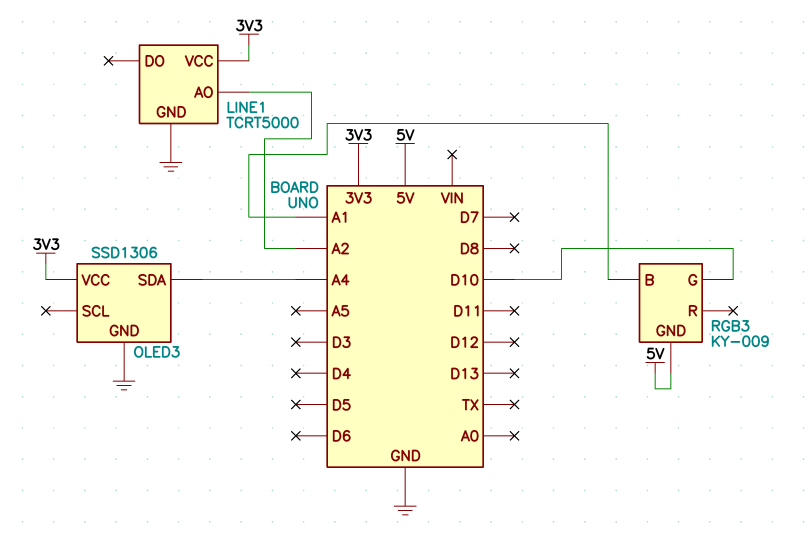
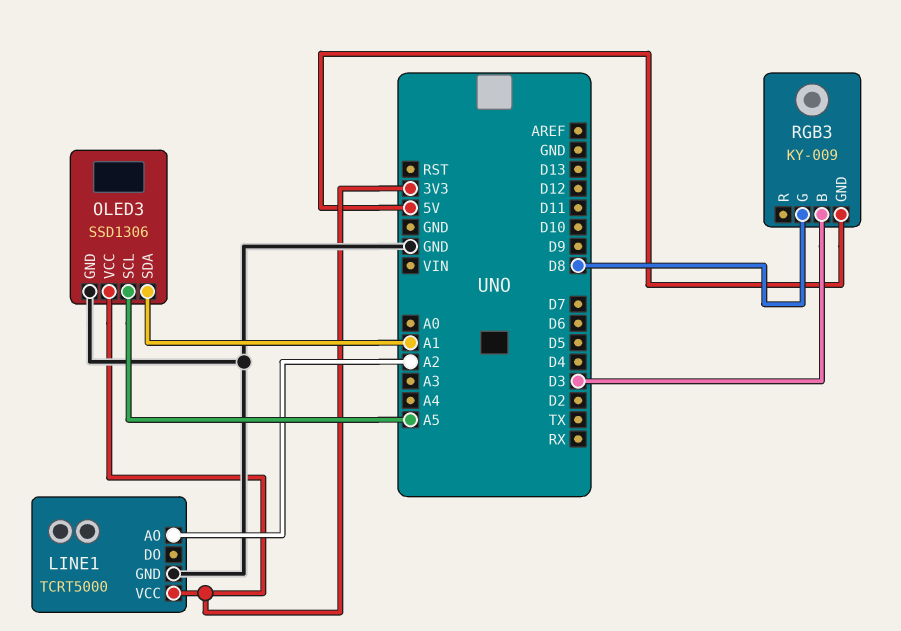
OLED3 pin SCL: none -> A5
OLED3 pin SDA: A4 -> A1
RGB3 pin B: A1 -> D3
RGB3 pin G: D10 -> D8

